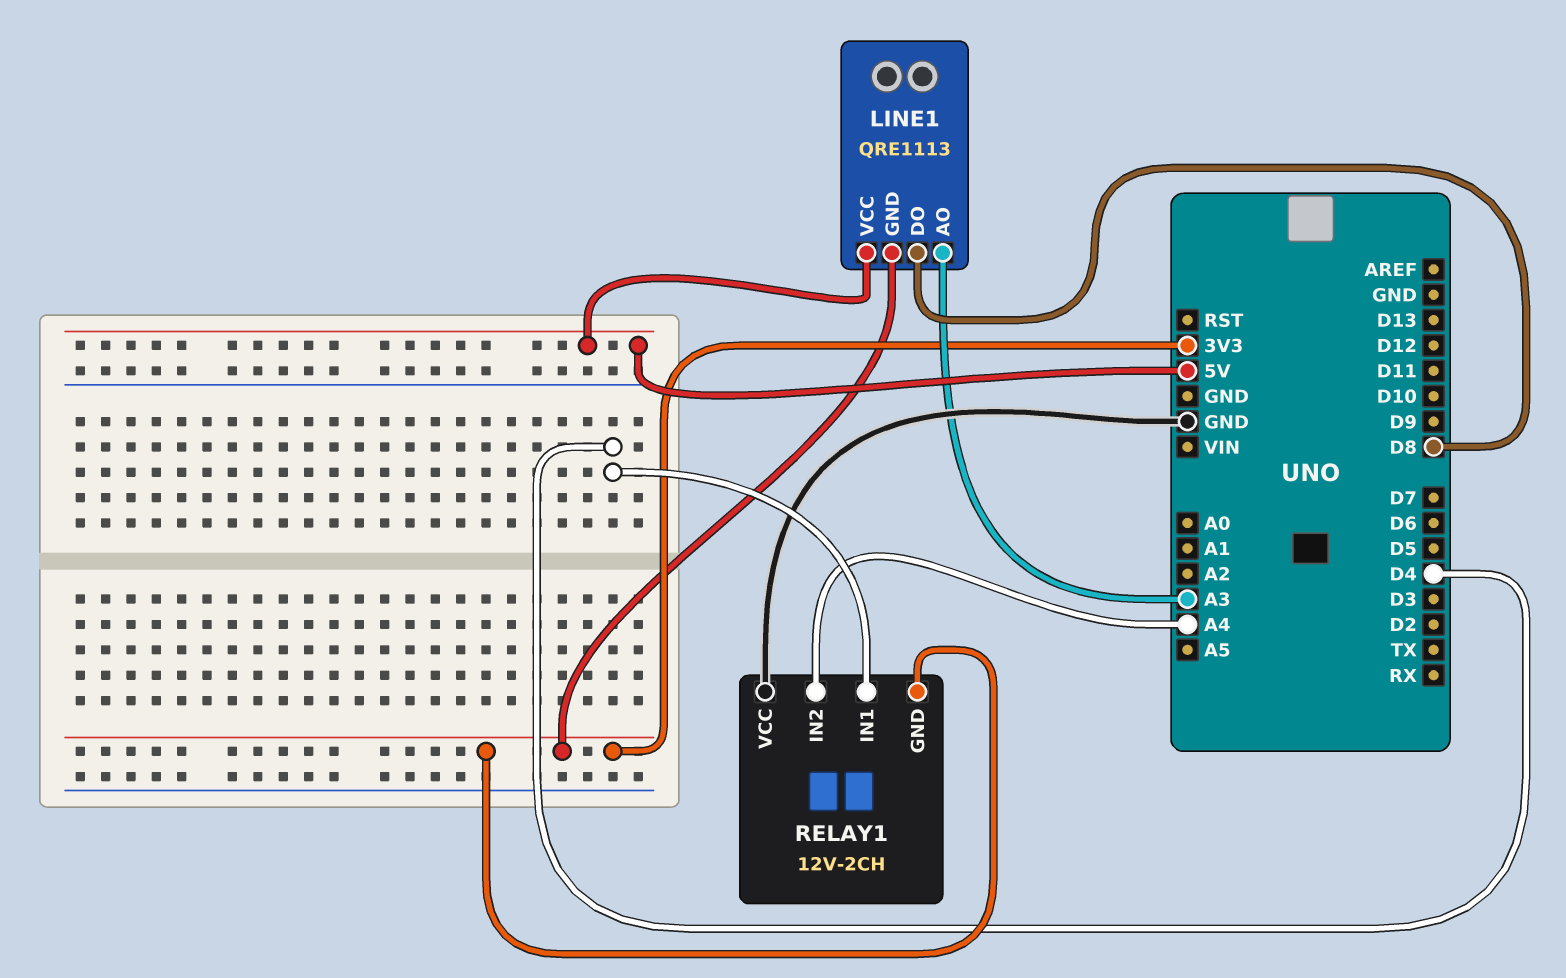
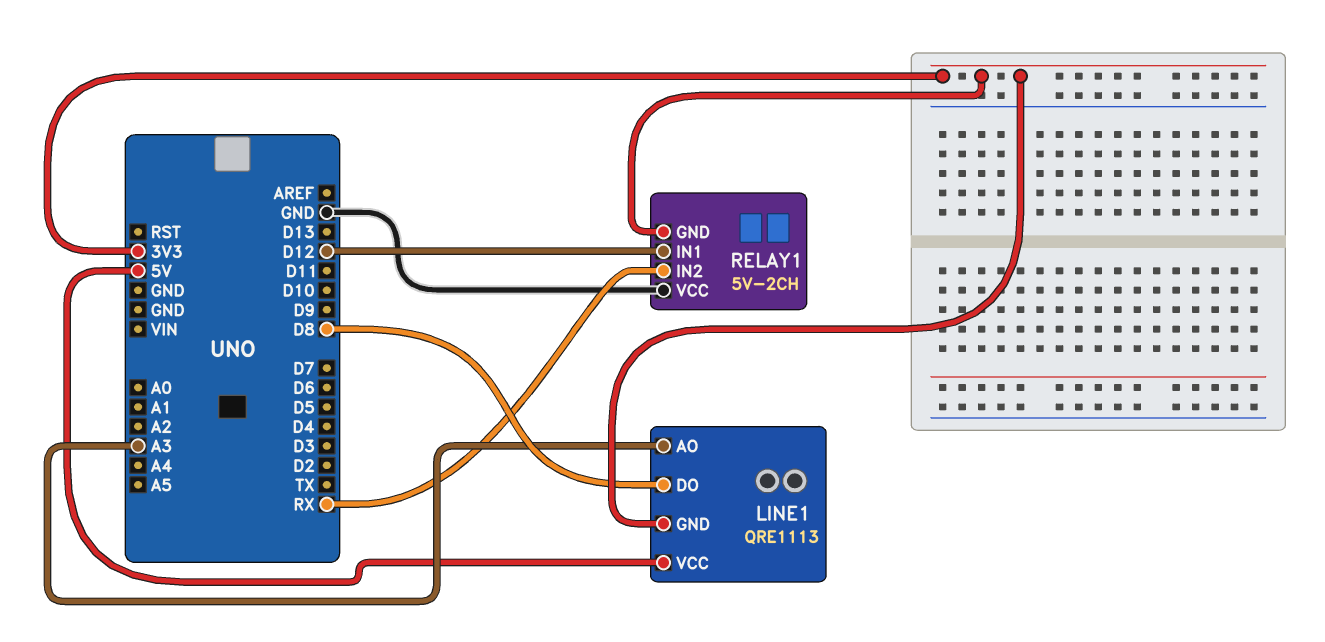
RELAY1: 12V-2CH -> 5V-2CH
RELAY1 pin IN1: D4 -> D12
RELAY1 pin IN2: A4 -> RX

